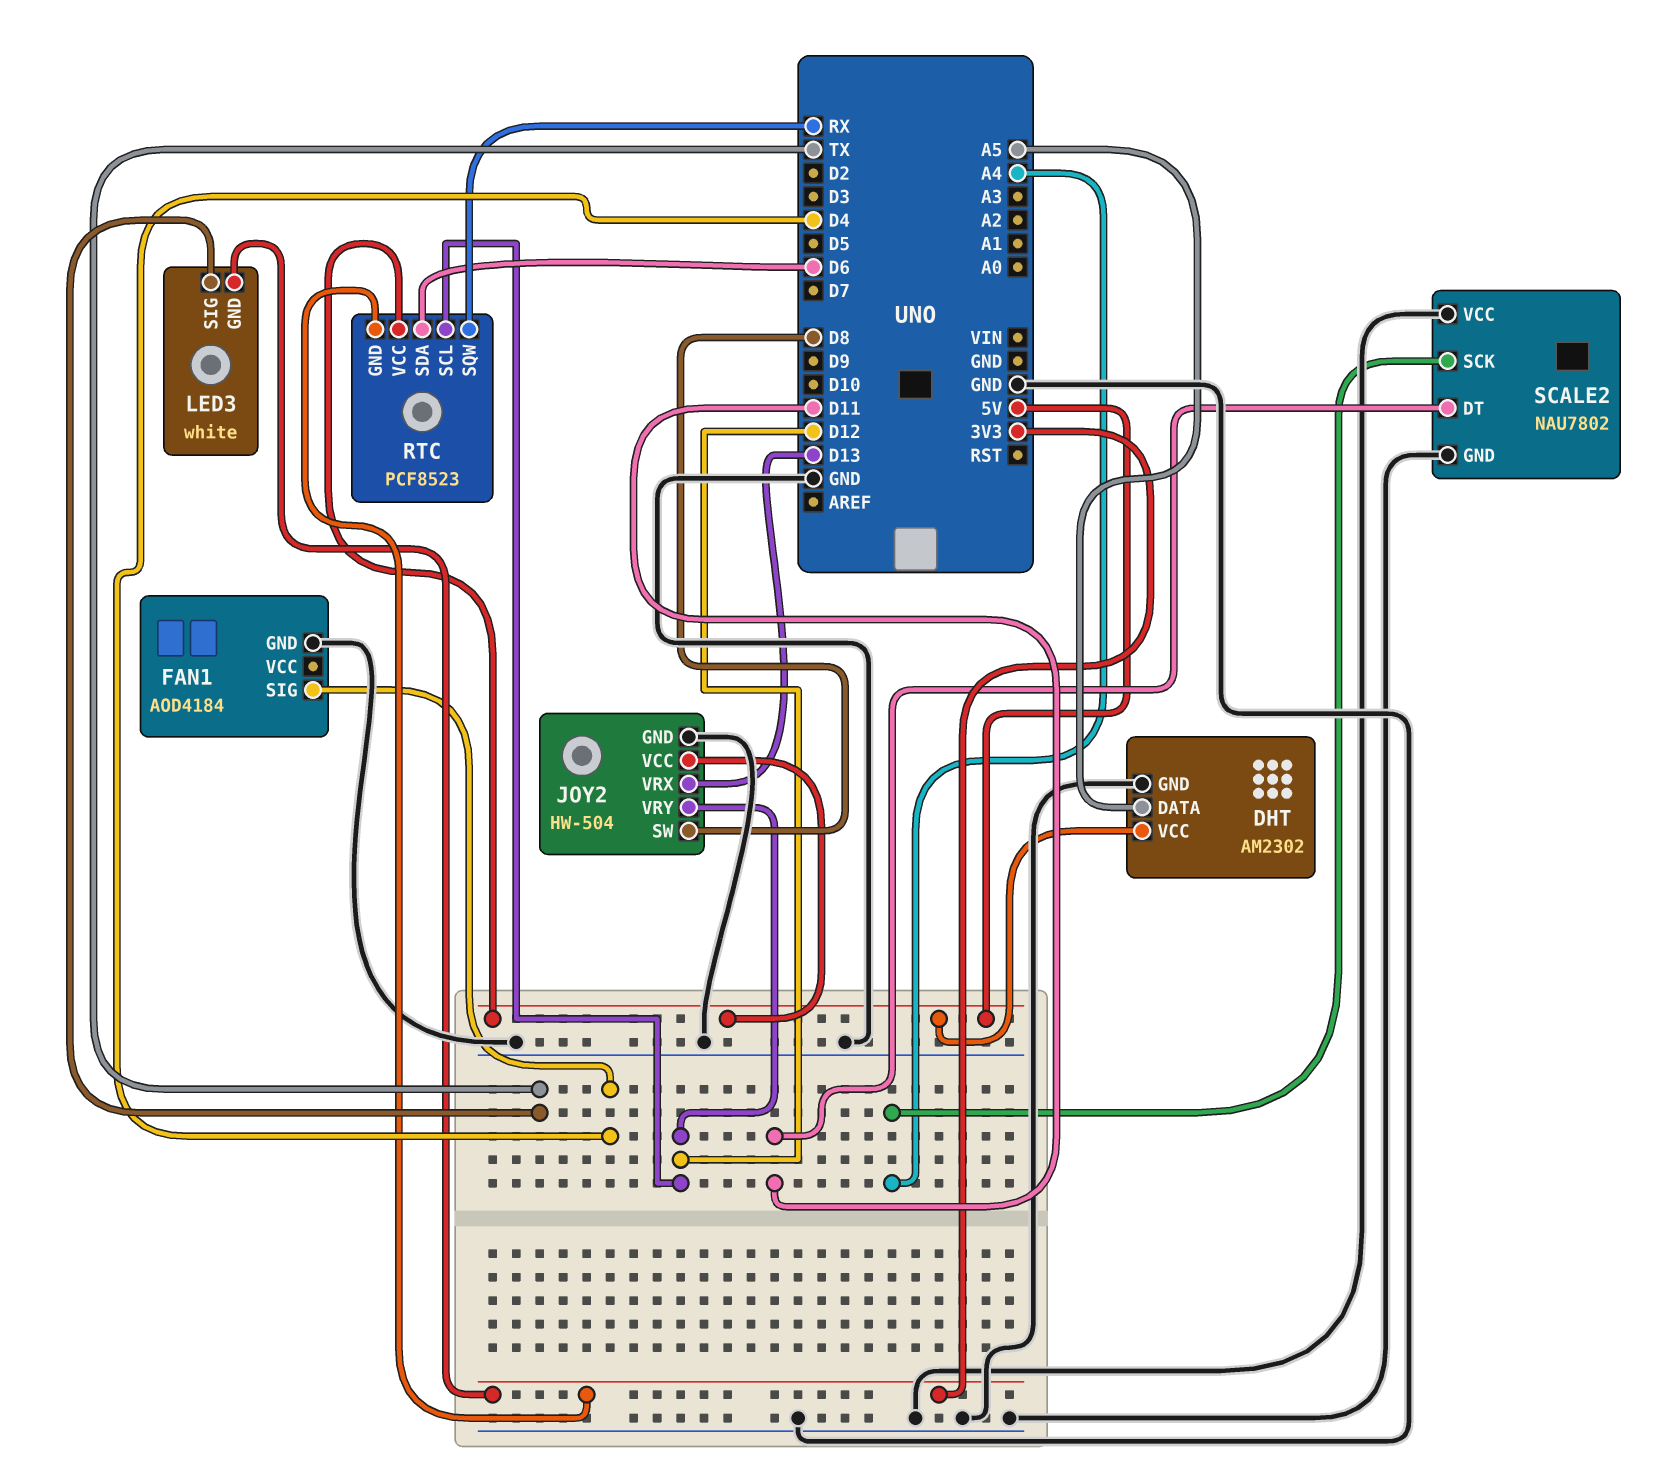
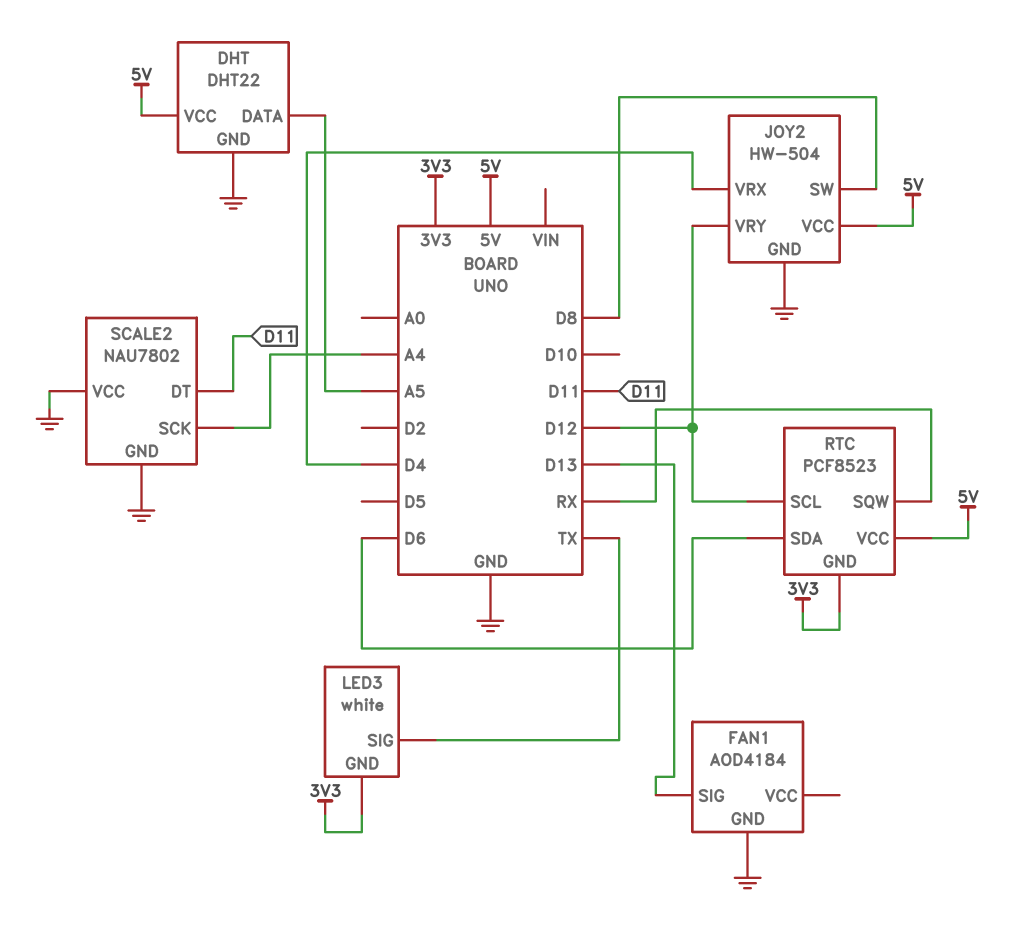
DHT: AM2302 -> DHT22
FAN1 pin SIG: D4 -> D13
JOY2 pin VRX: D13 -> D4

